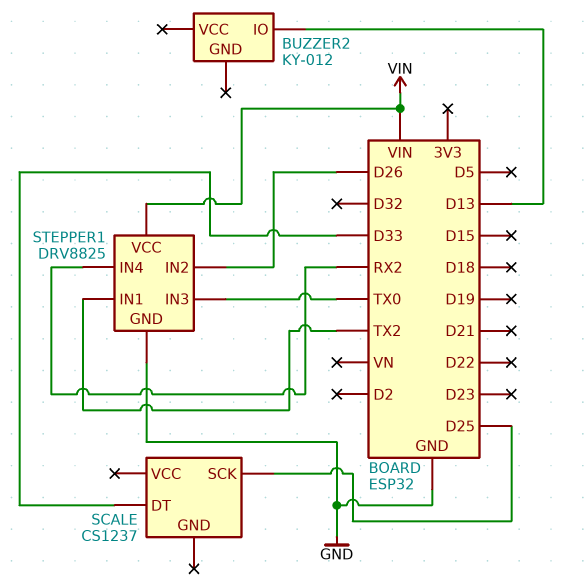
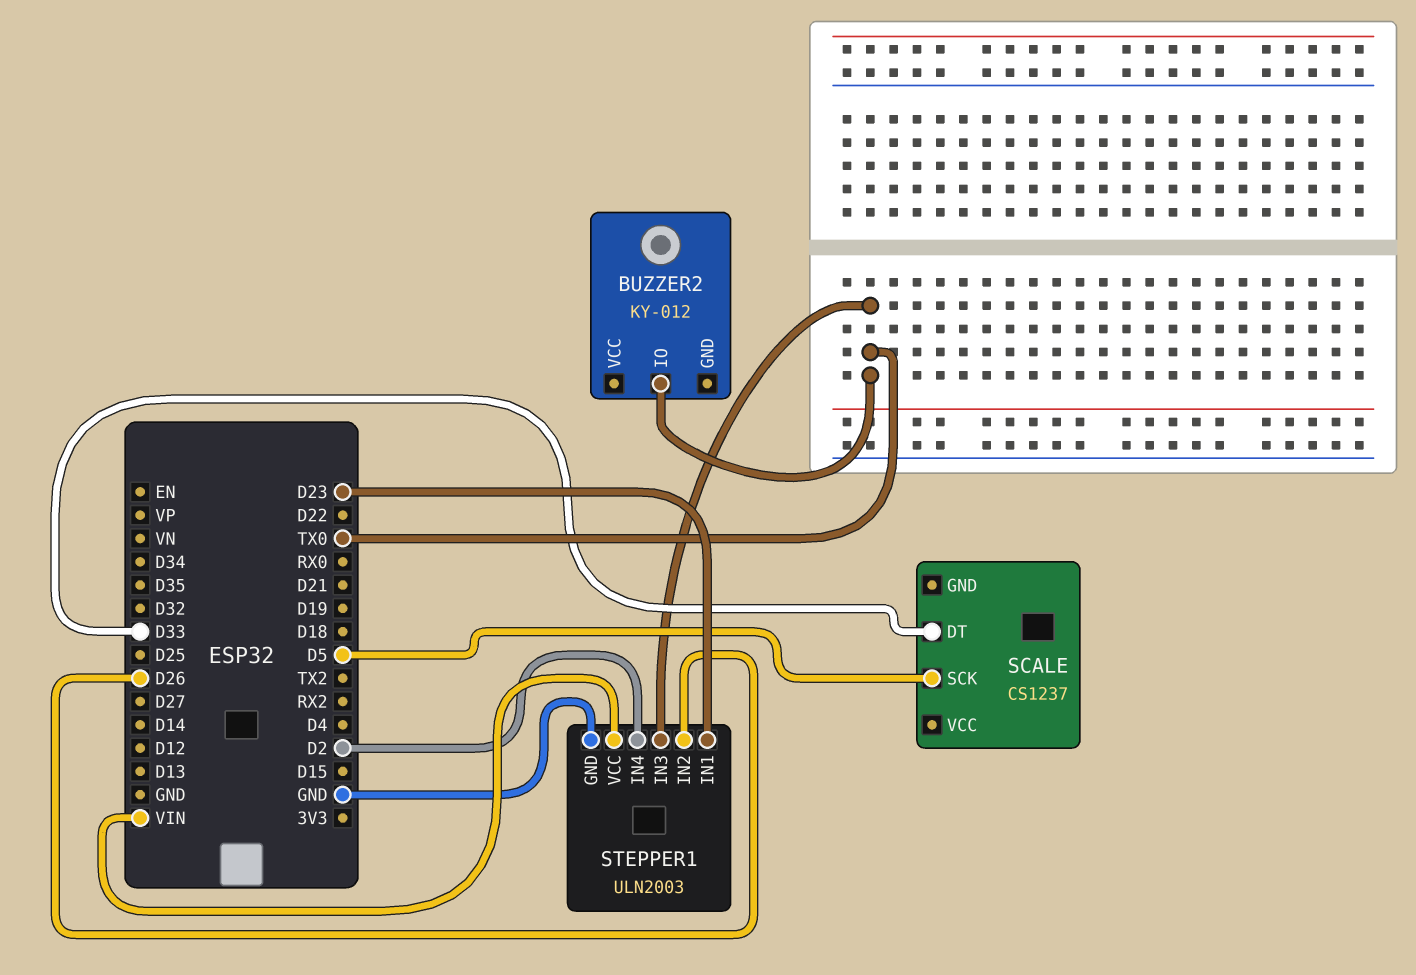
BUZZER2 pin IO: D13 -> TX0
SCALE pin SCK: D25 -> D5
STEPPER1: DRV8825 -> ULN2003
STEPPER1 pin IN1: TX2 -> D23
STEPPER1 pin IN4: RX2 -> D2

